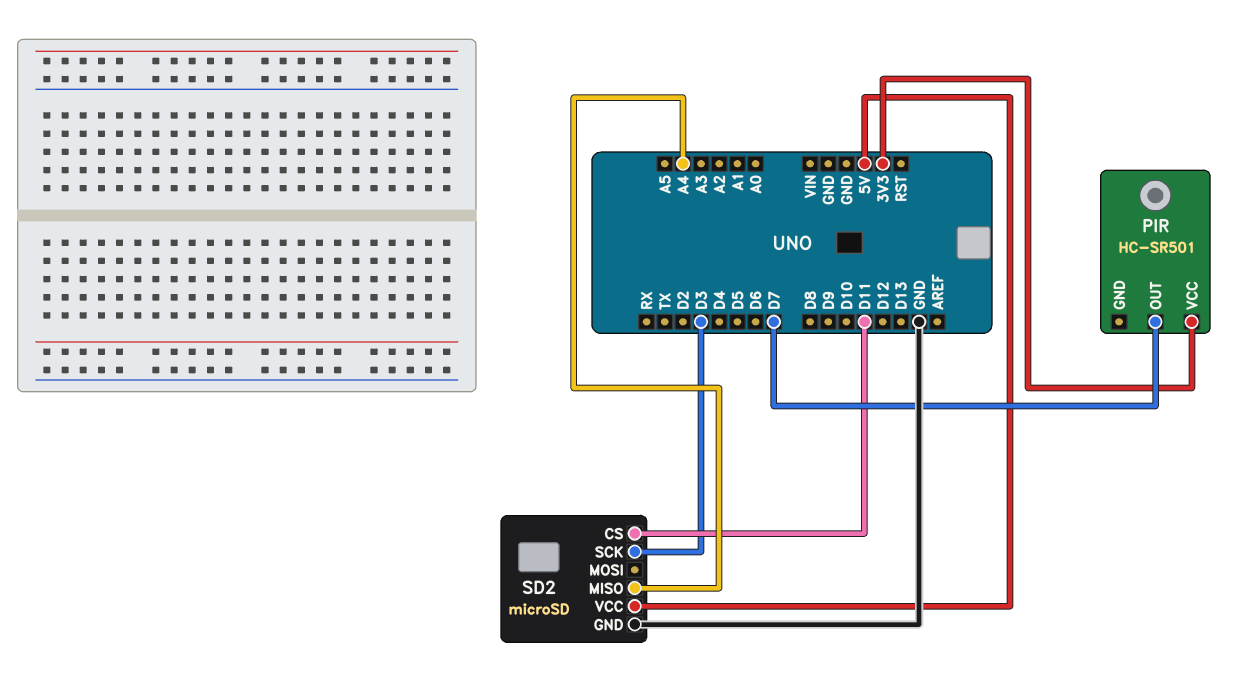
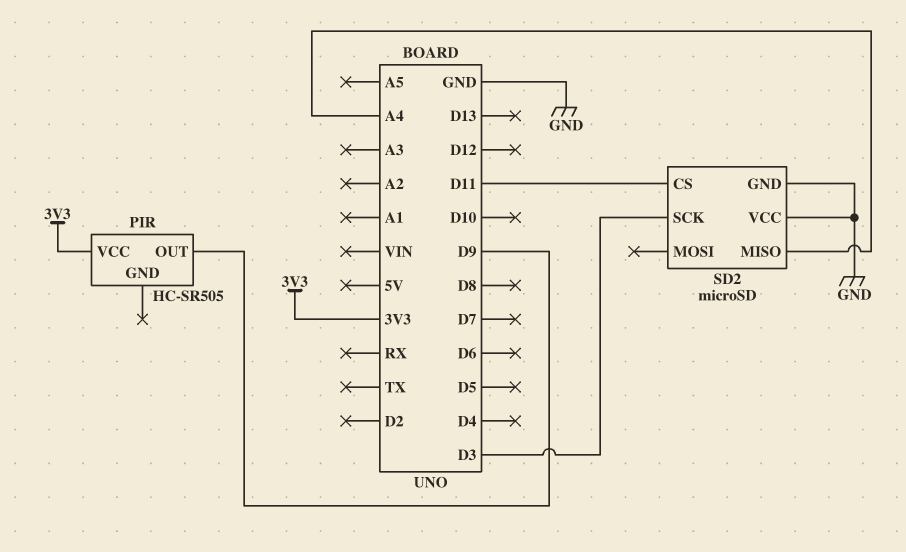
PIR: HC-SR501 -> HC-SR505
PIR pin OUT: D7 -> D9
SD2 pin VCC: 5V -> GND

